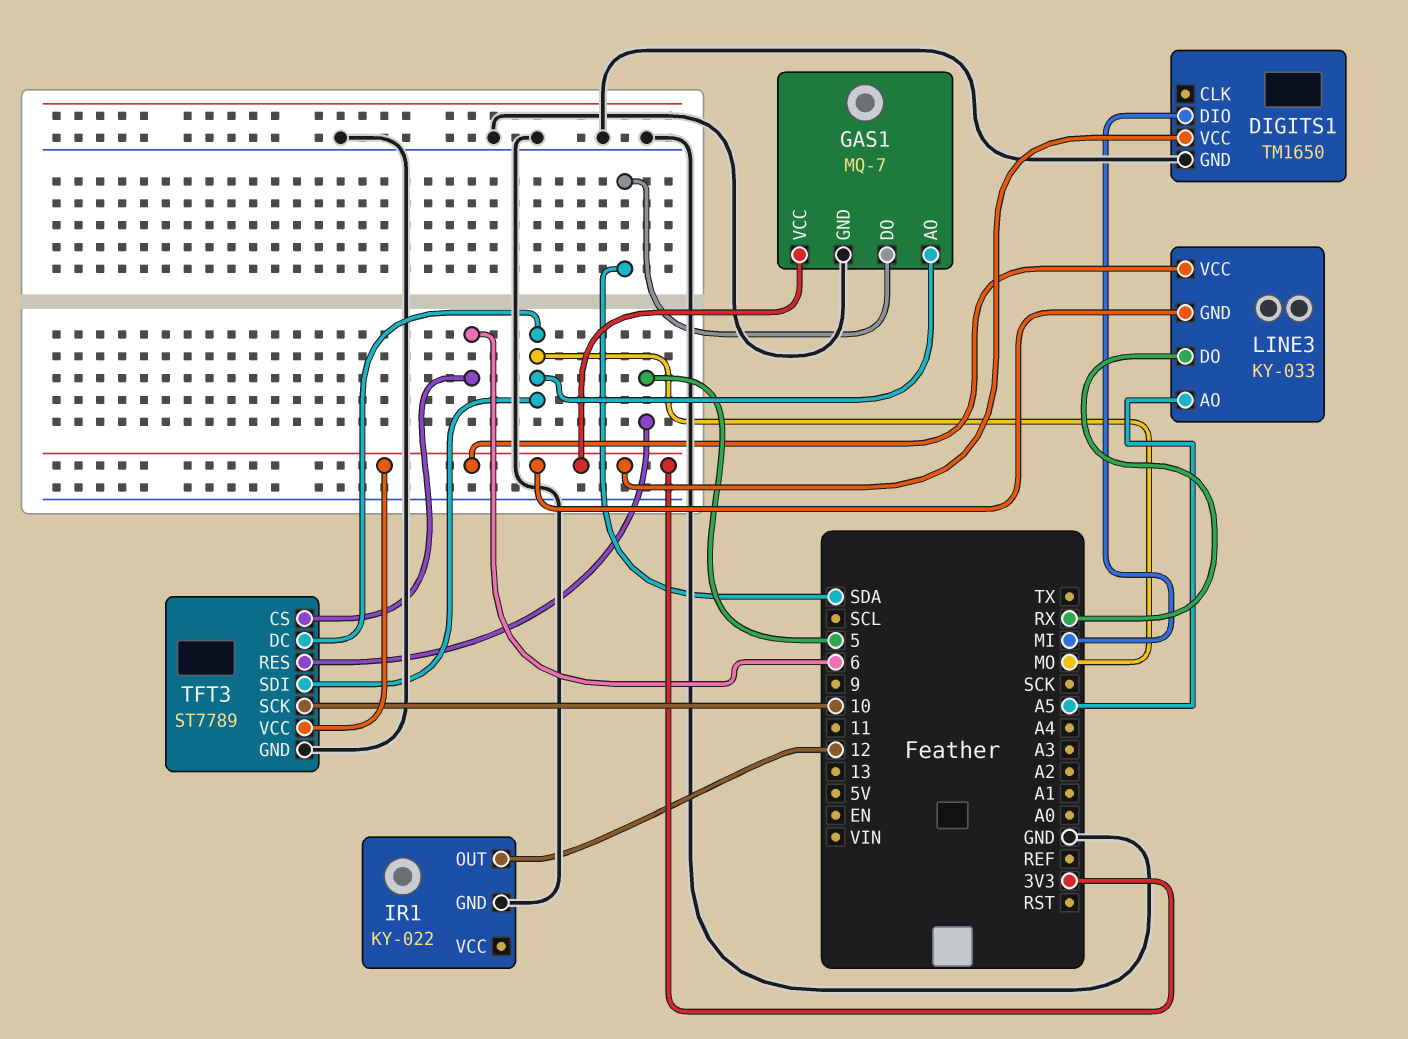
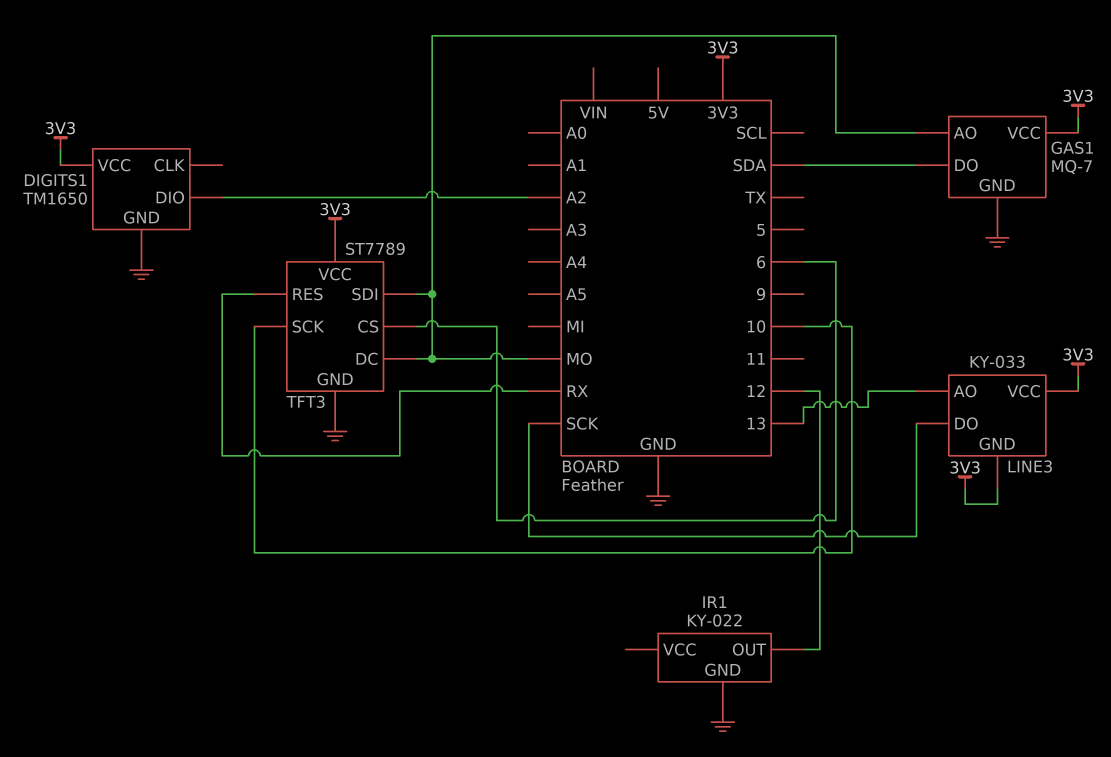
DIGITS1 pin DIO: MI -> A2
LINE3 pin AO: A5 -> 13
LINE3 pin DO: RX -> SCK
TFT3 pin RES: 5 -> RX

